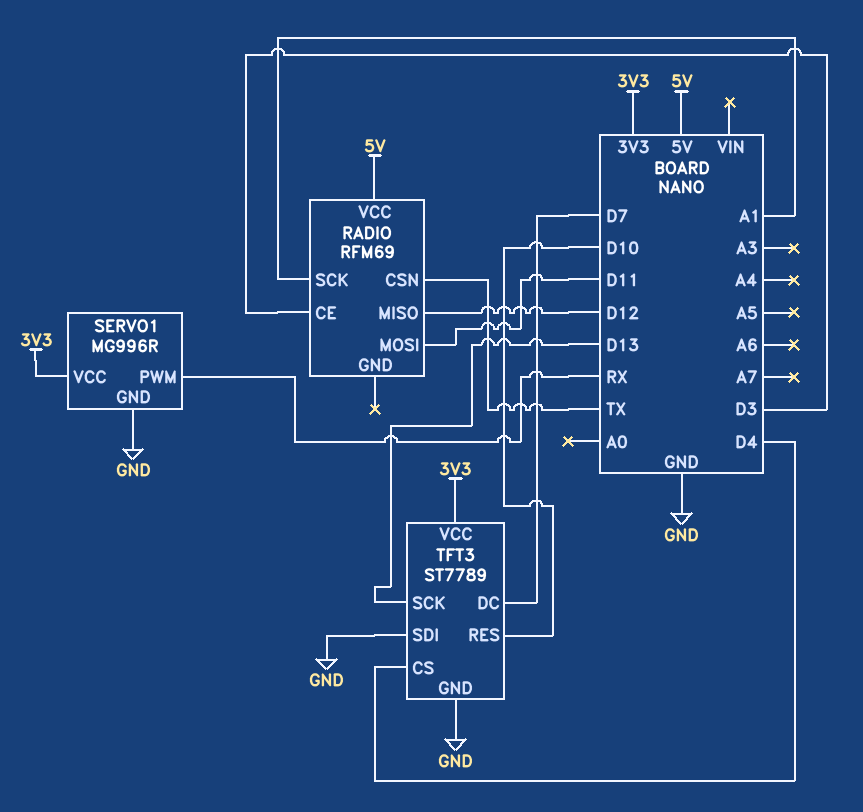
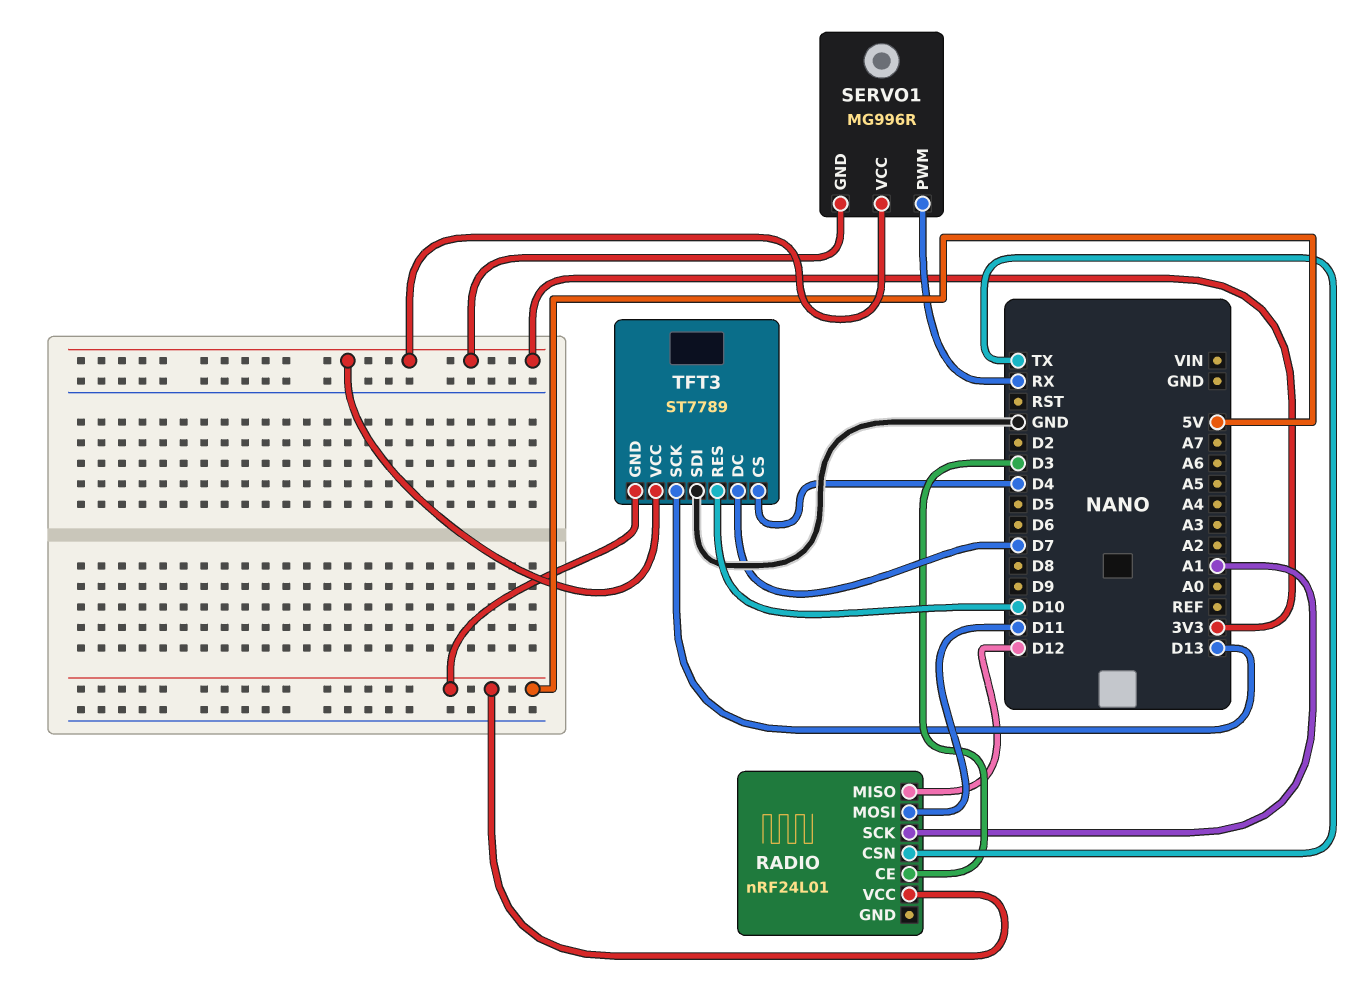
RADIO: RFM69 -> nRF24L01
SERVO1 pin GND: GND -> 3V3
TFT3 pin GND: GND -> 5V

